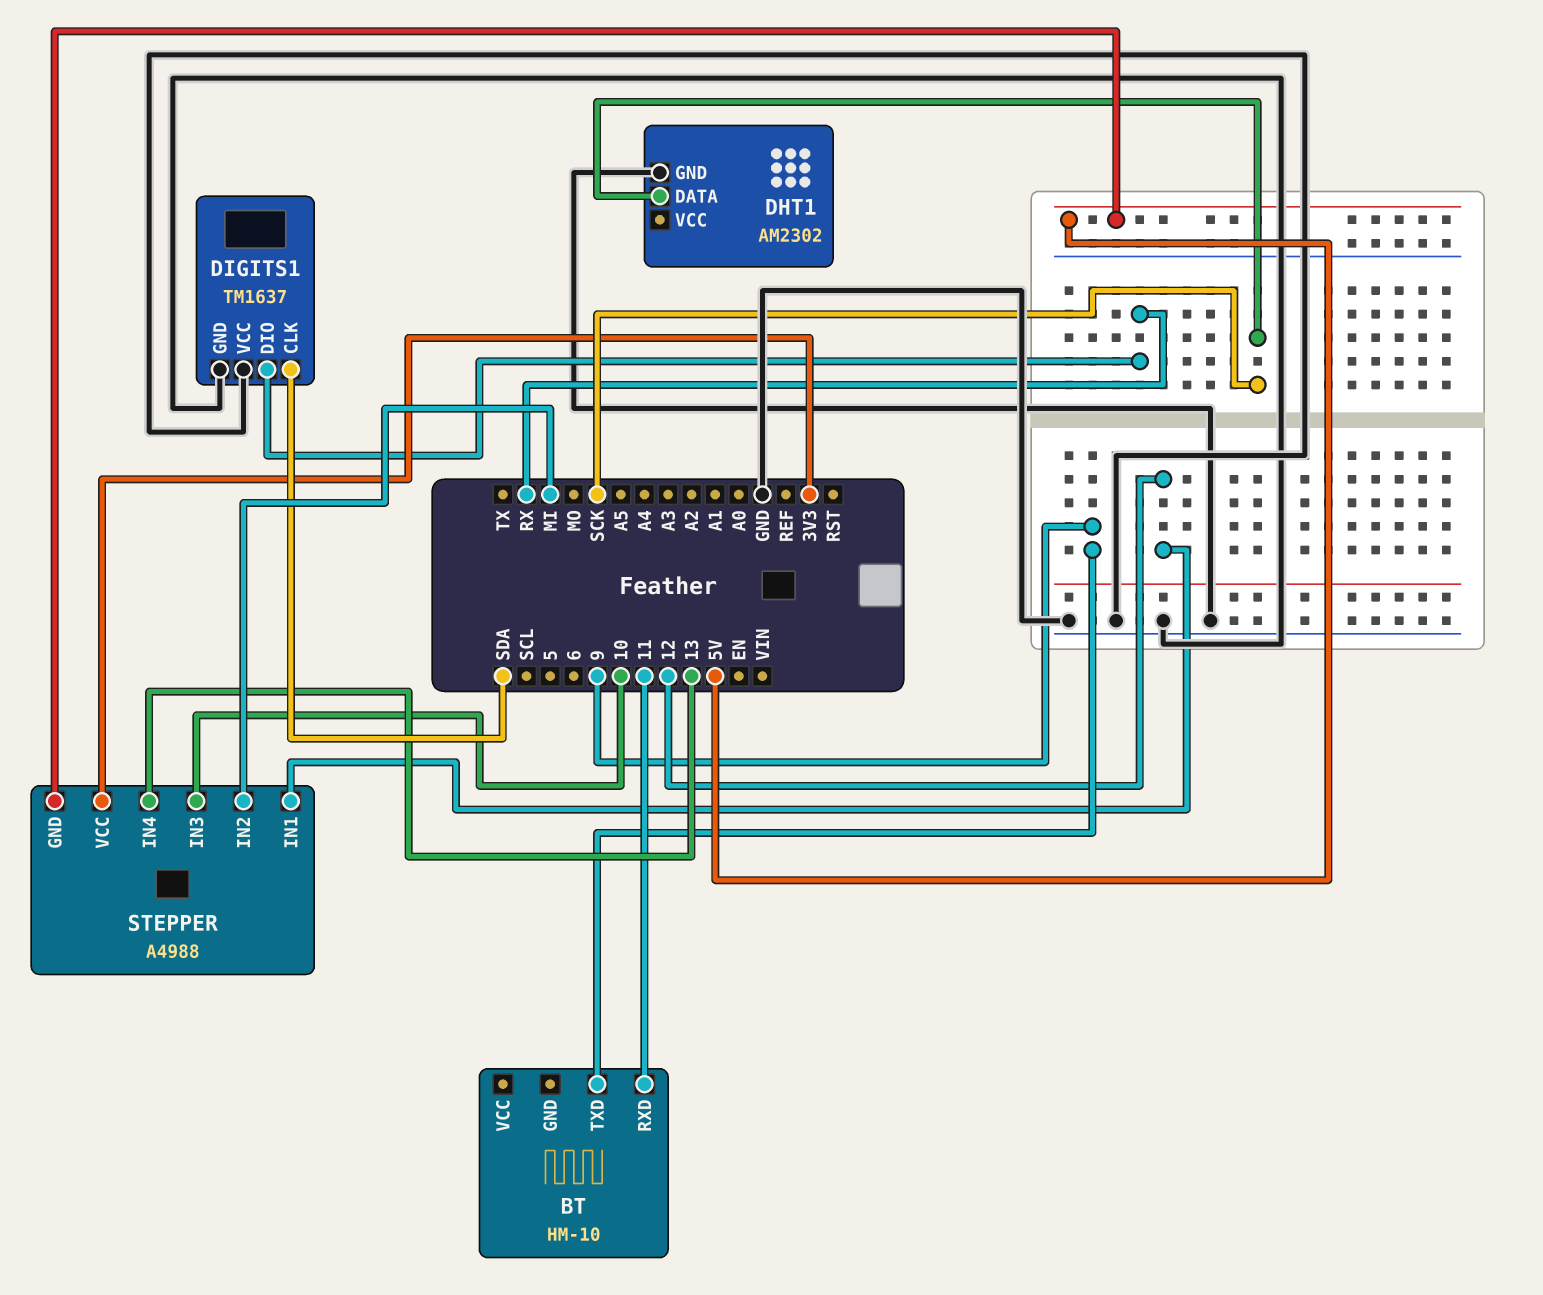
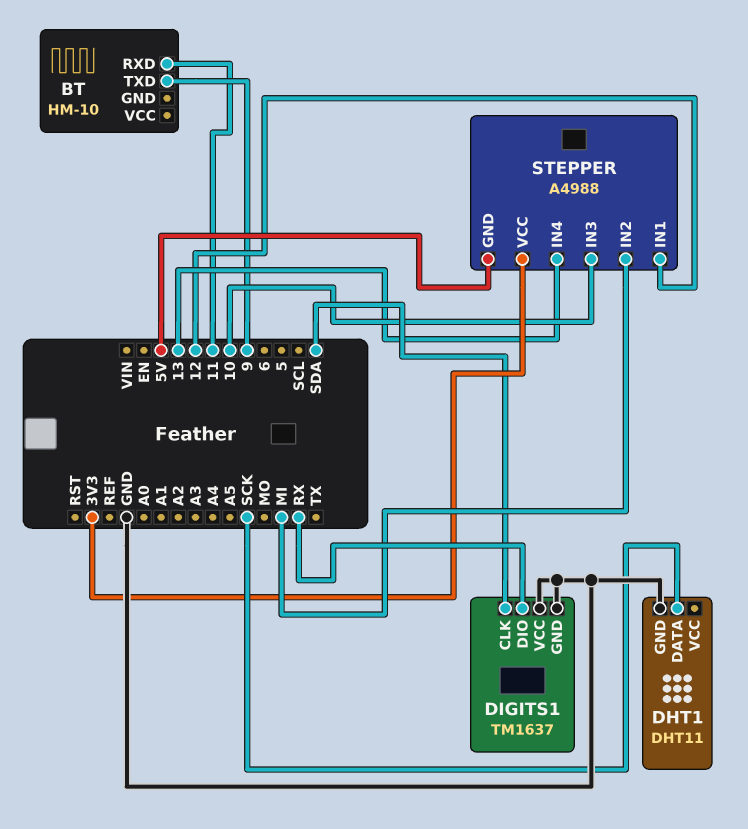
DHT1: AM2302 -> DHT11

